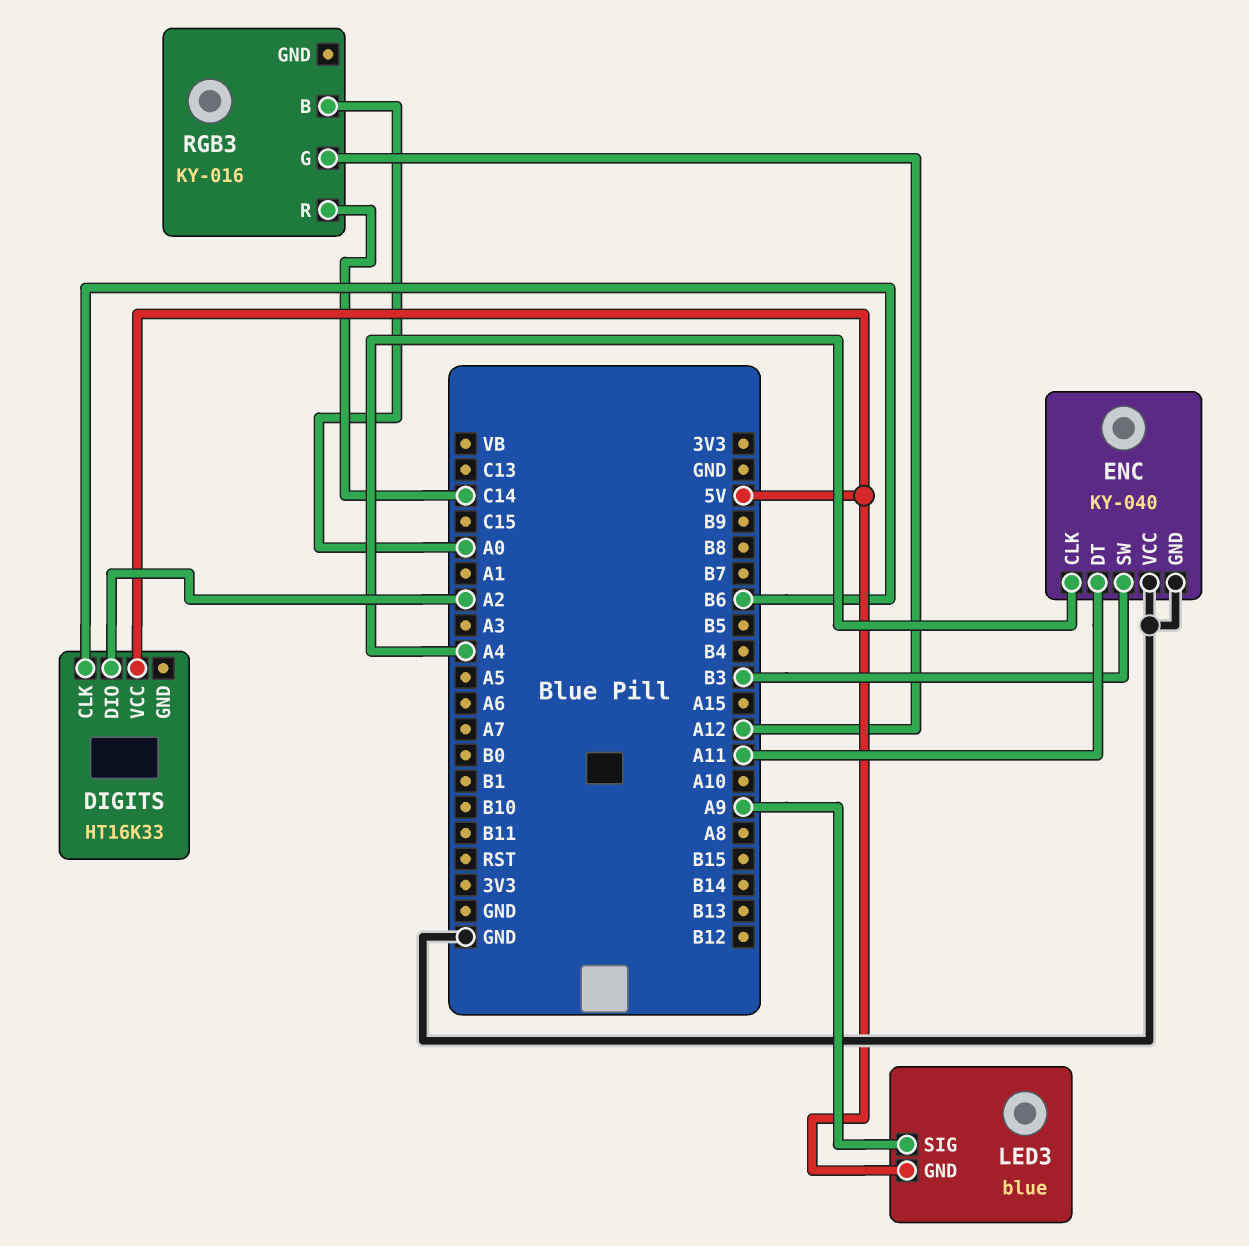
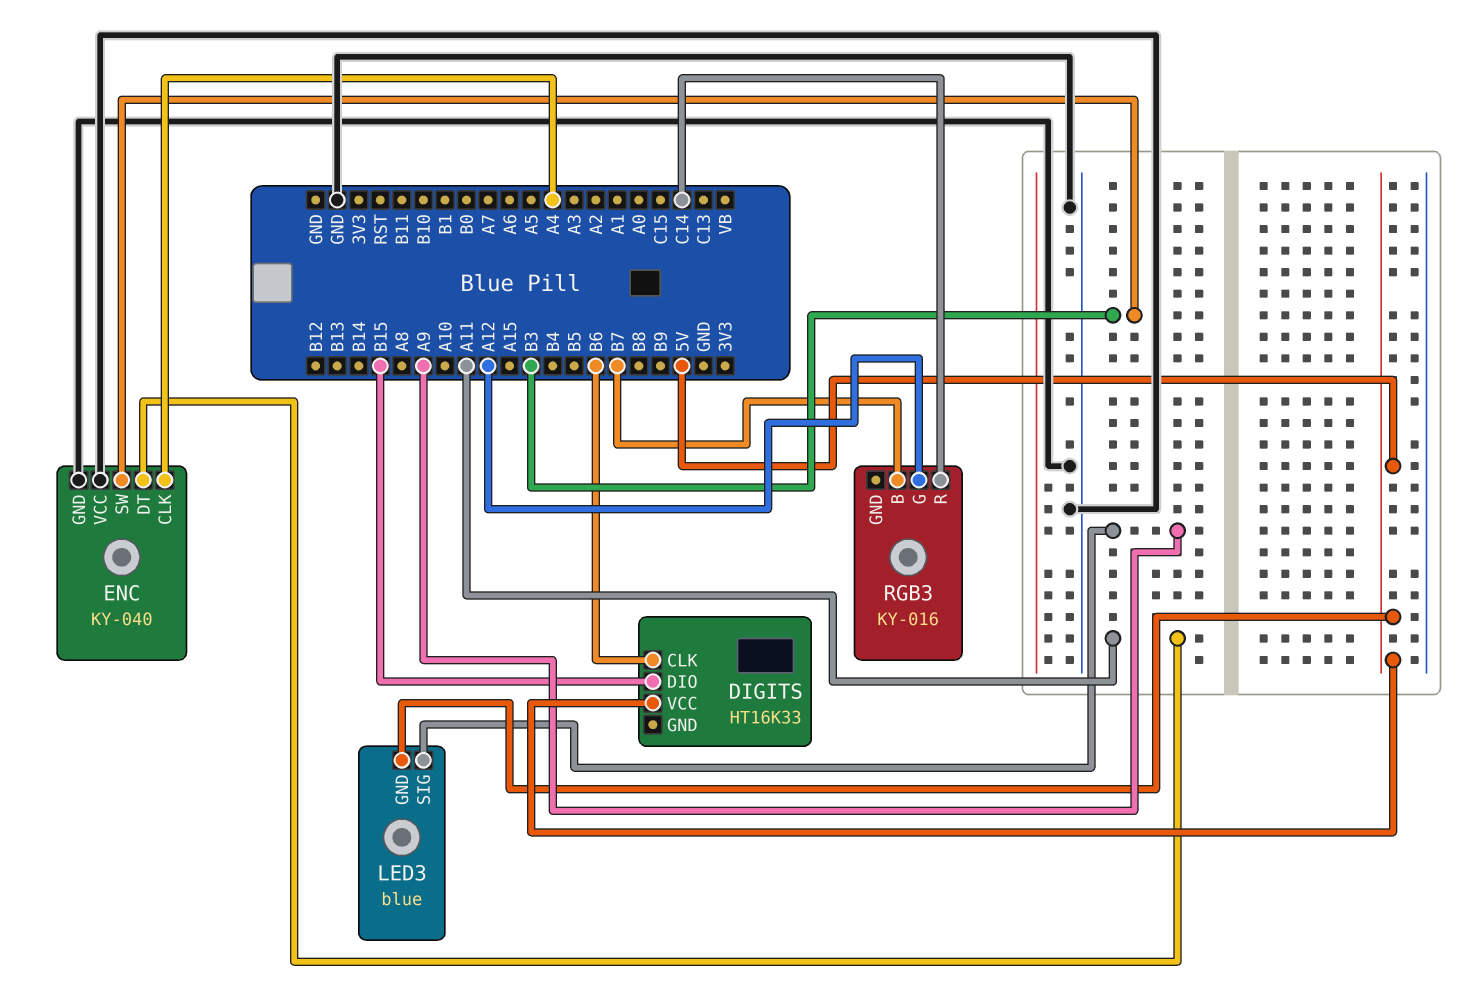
DIGITS pin DIO: A2 -> B15
RGB3 pin B: A0 -> B7

